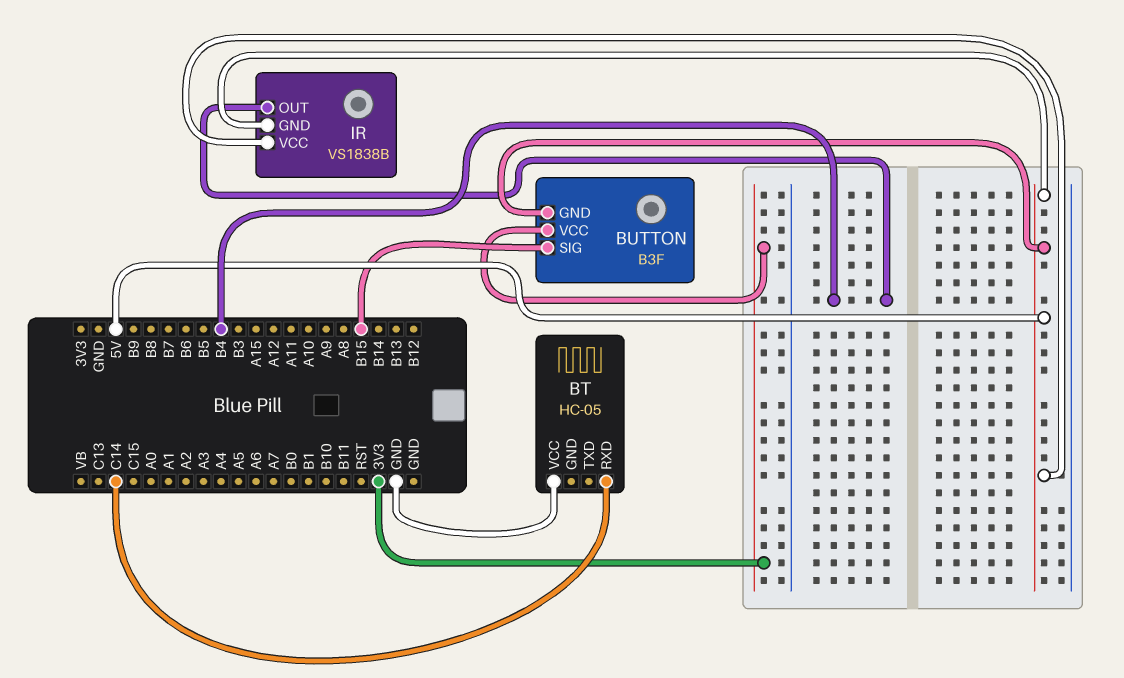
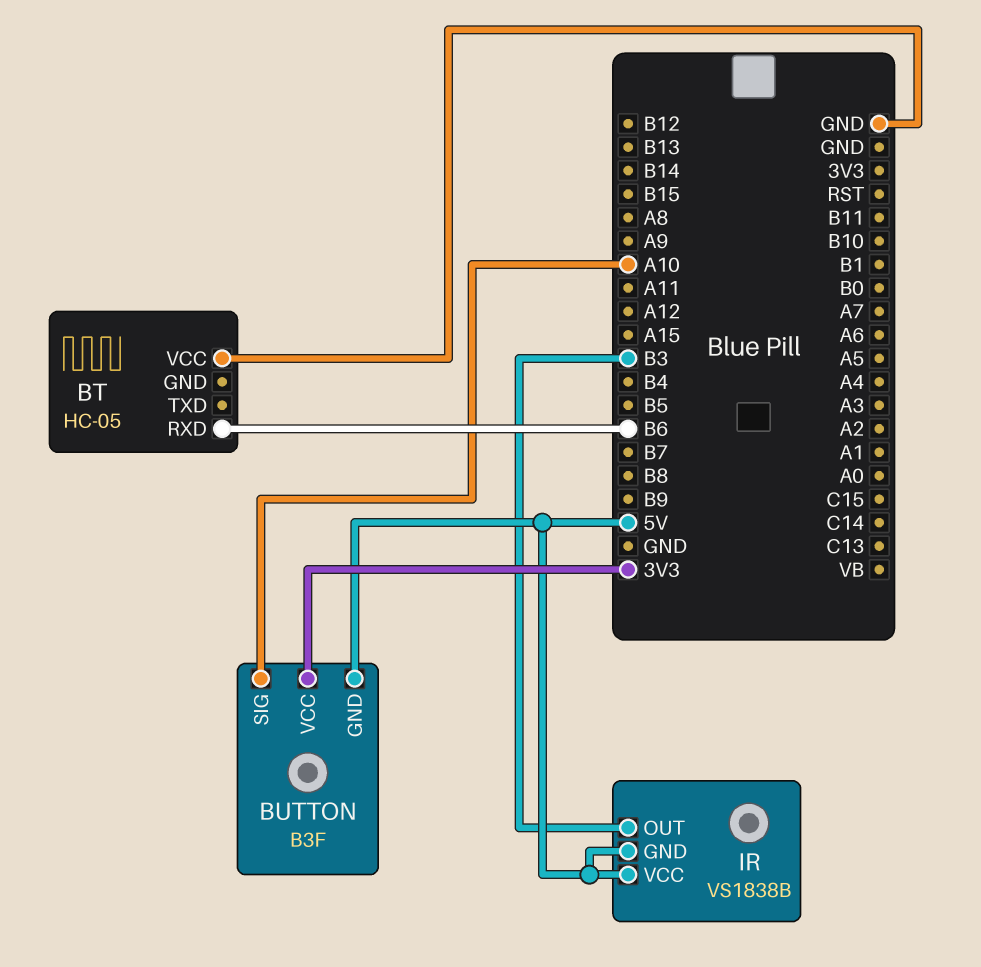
BT pin RXD: C14 -> B6
BUTTON pin SIG: B15 -> A10
IR pin OUT: B4 -> B3

